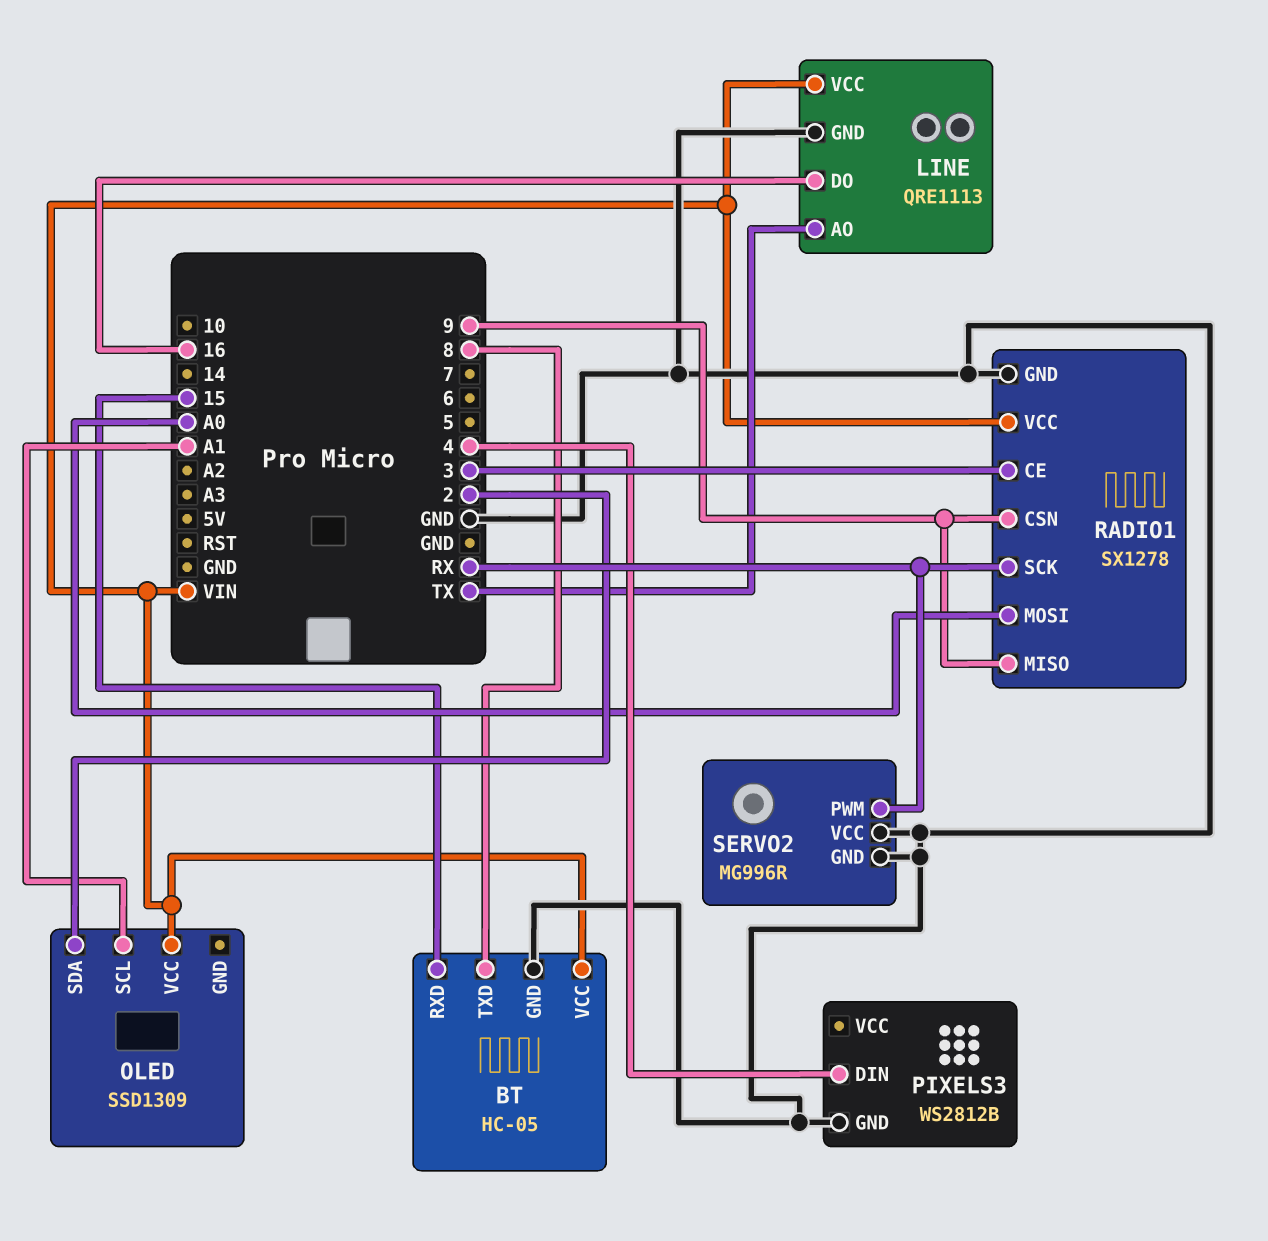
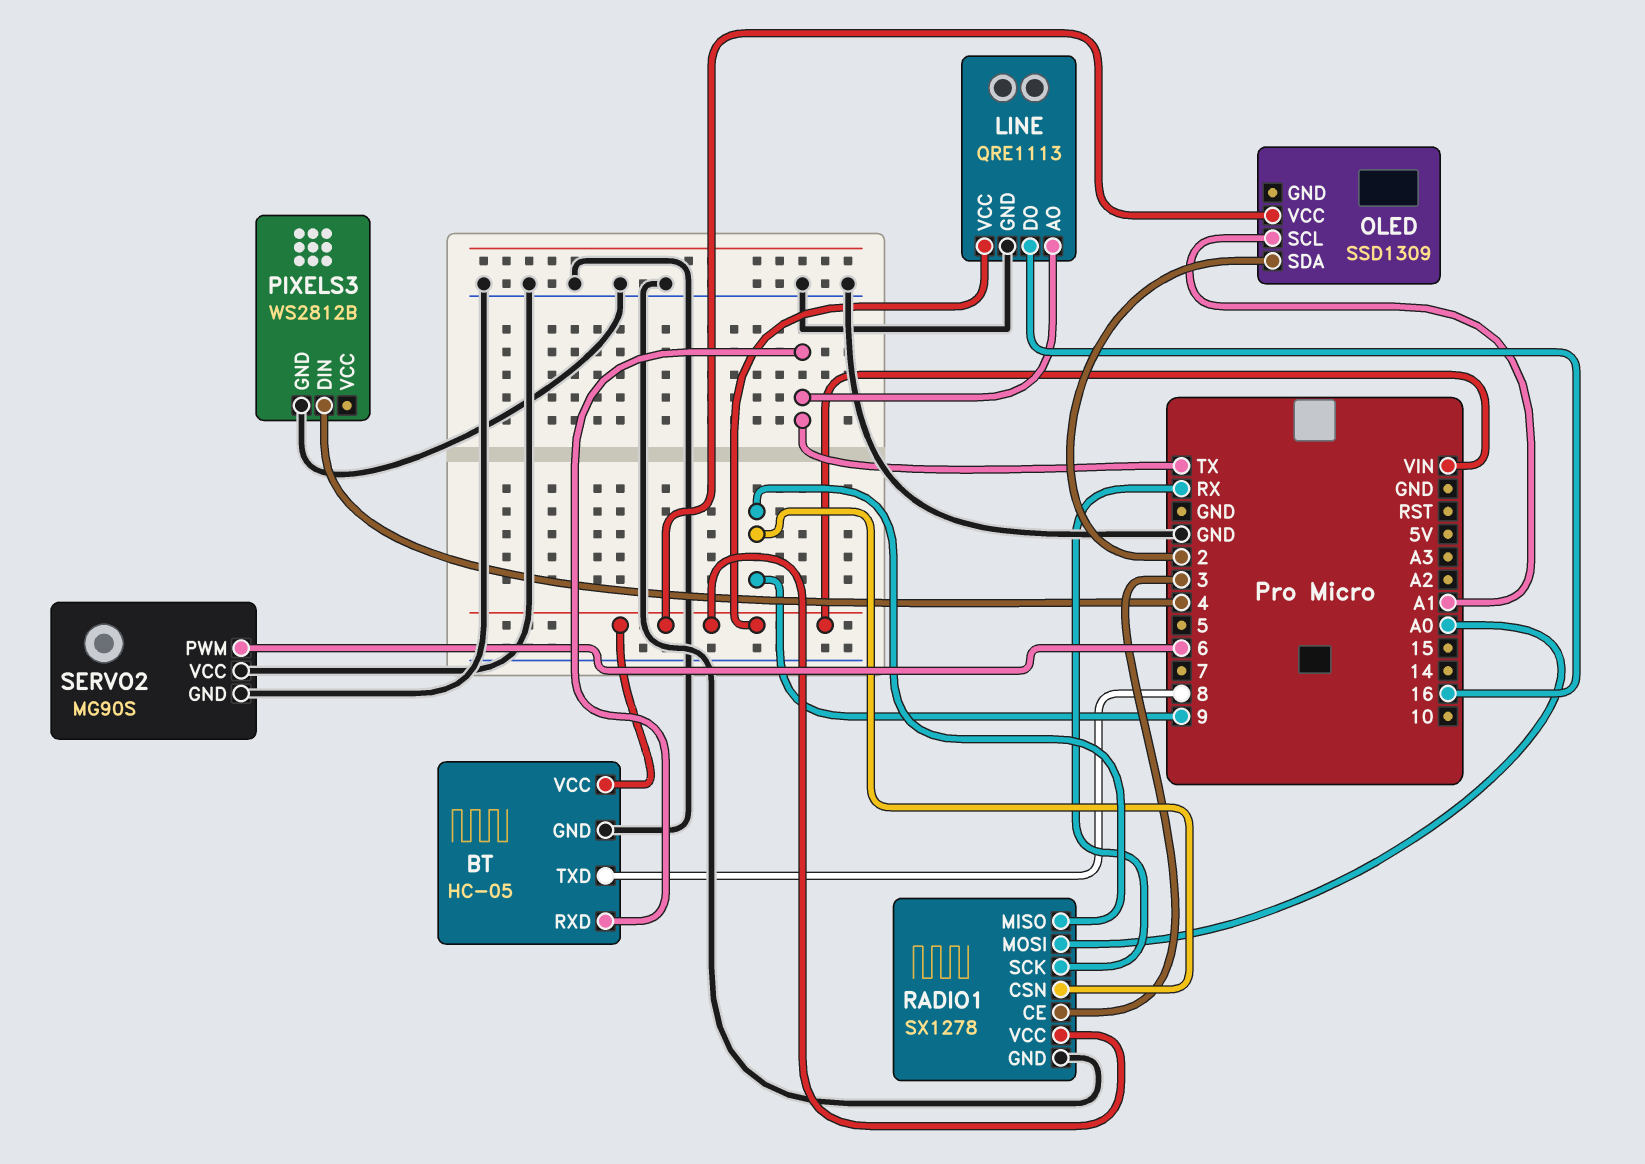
BT pin RXD: 15 -> TX
SERVO2: MG996R -> MG90S
SERVO2 pin PWM: RX -> 6

